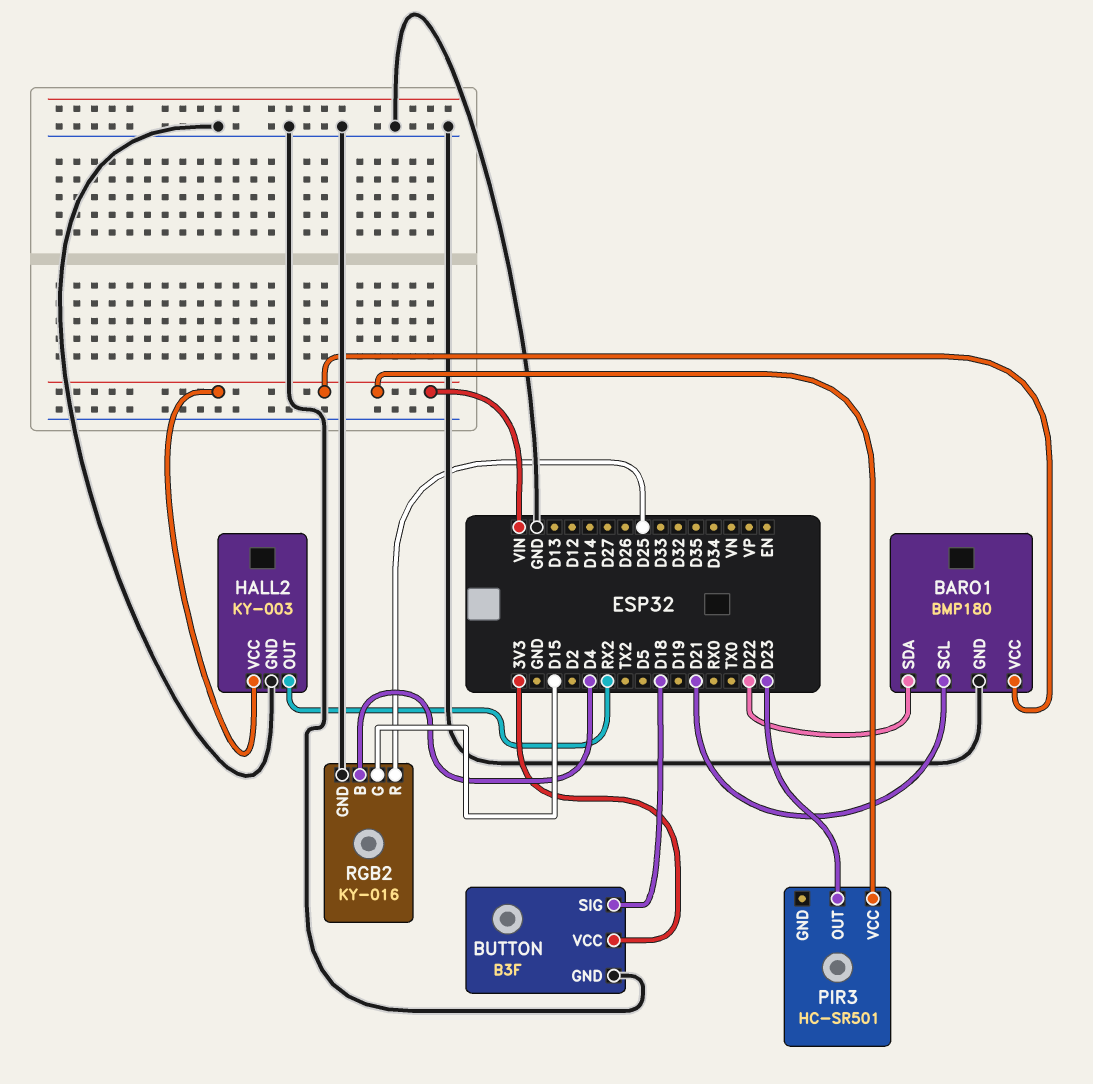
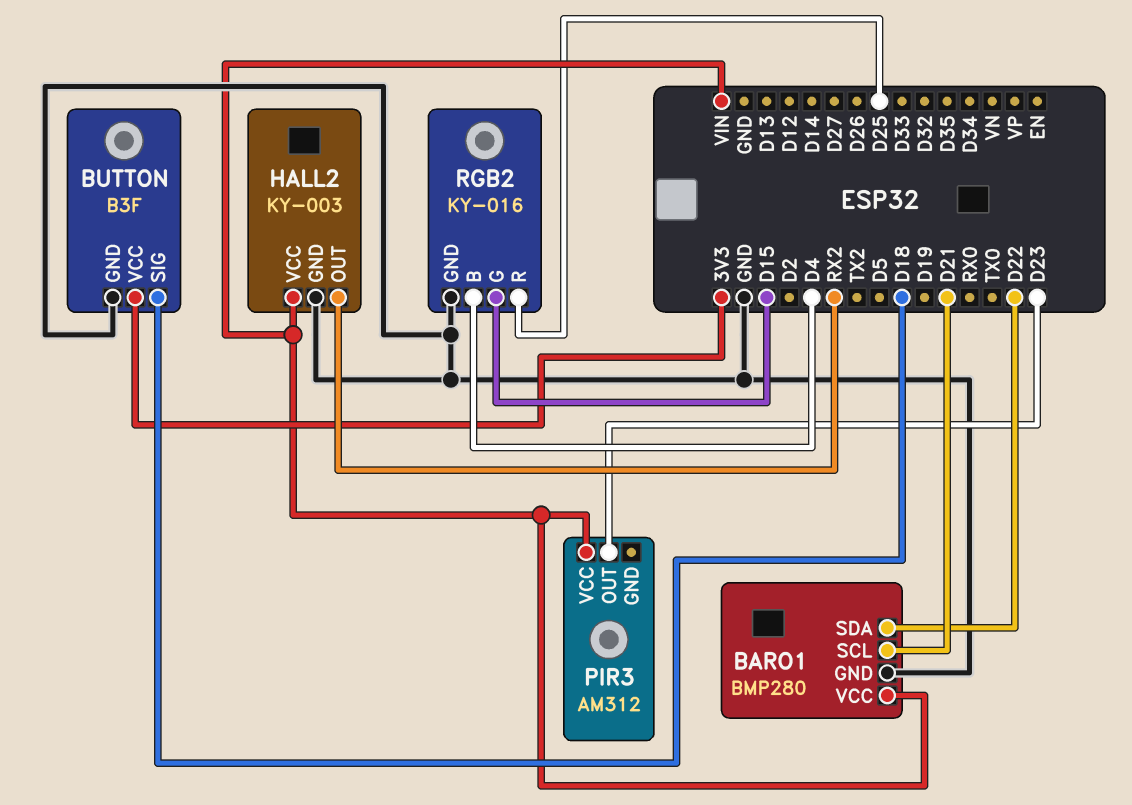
BARO1: BMP180 -> BMP280
PIR3: HC-SR501 -> AM312

